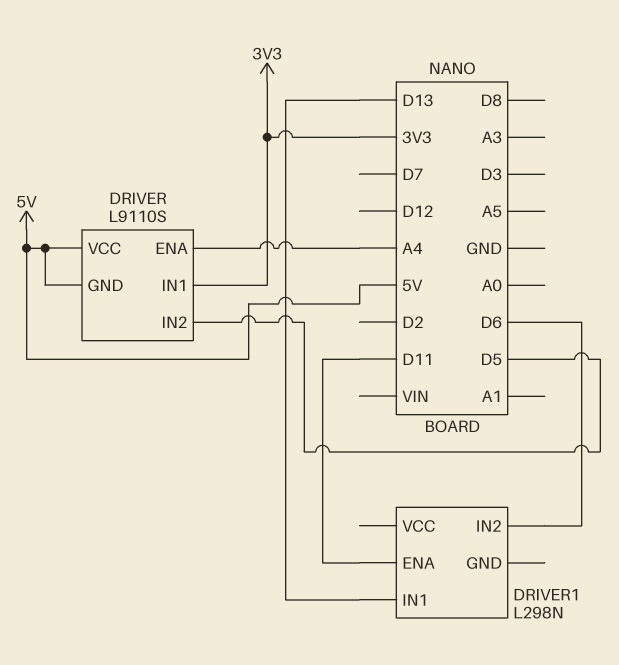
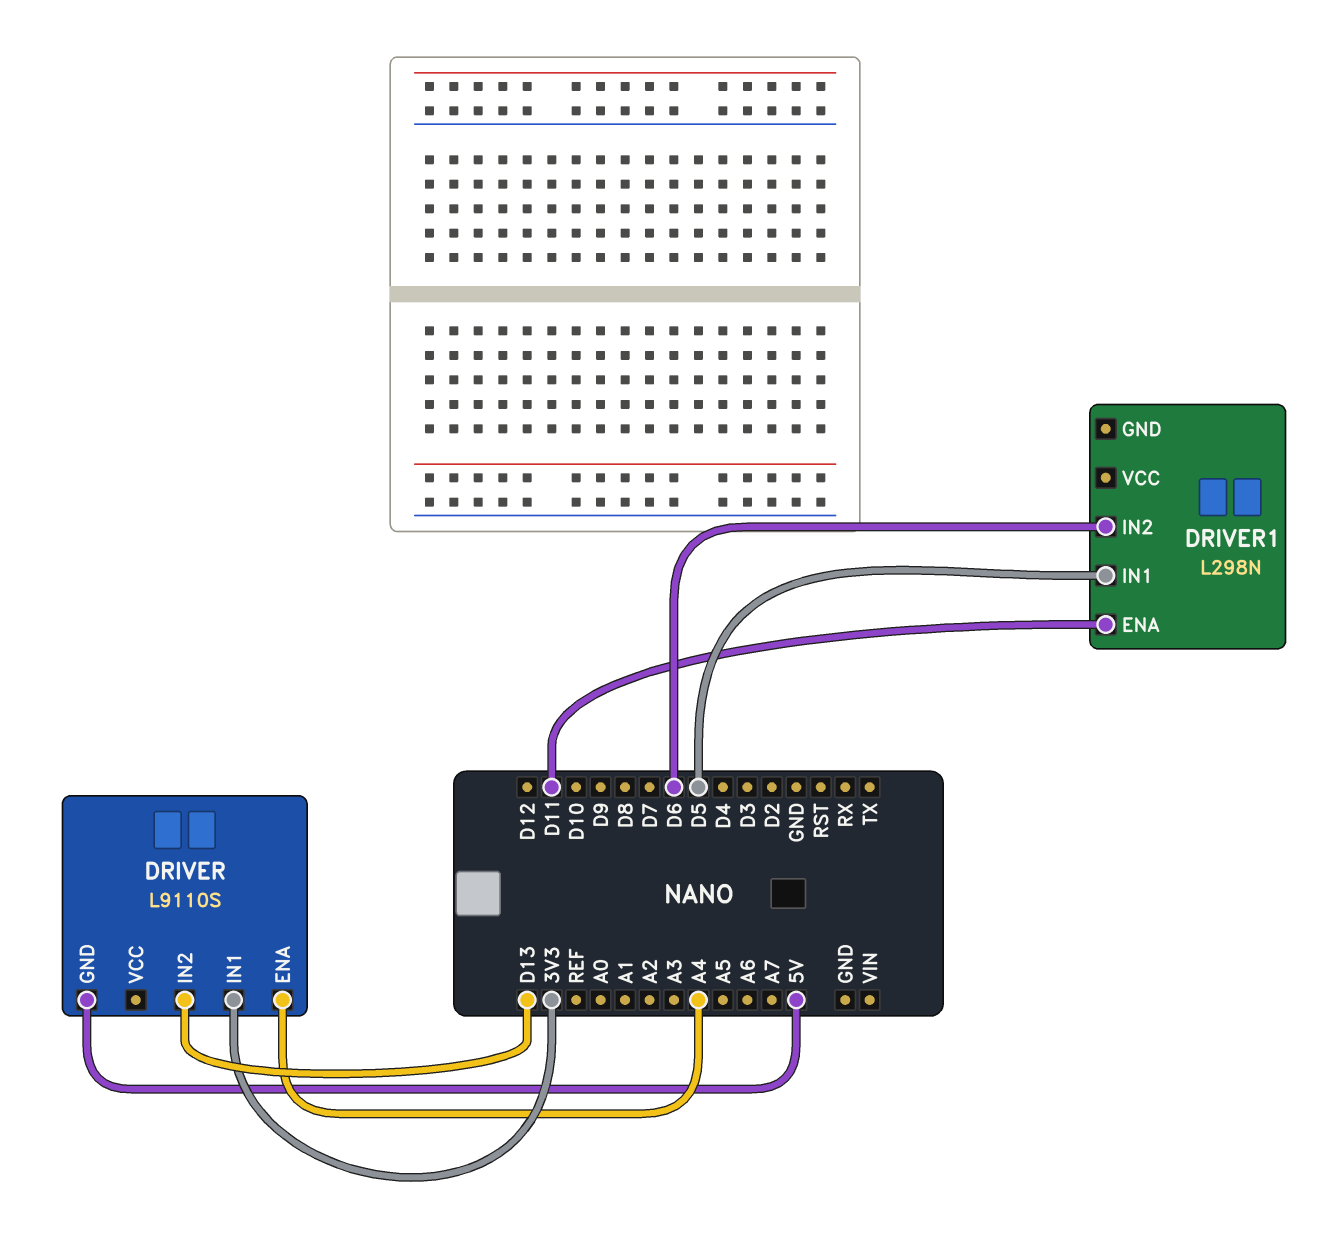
DRIVER pin IN2: D5 -> D13
DRIVER pin VCC: 5V -> none
DRIVER1 pin IN1: D13 -> D5

